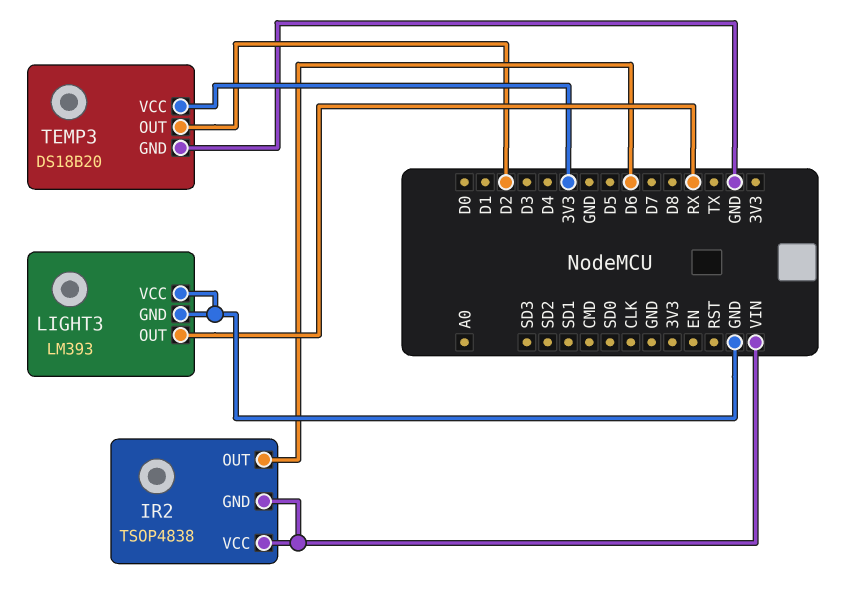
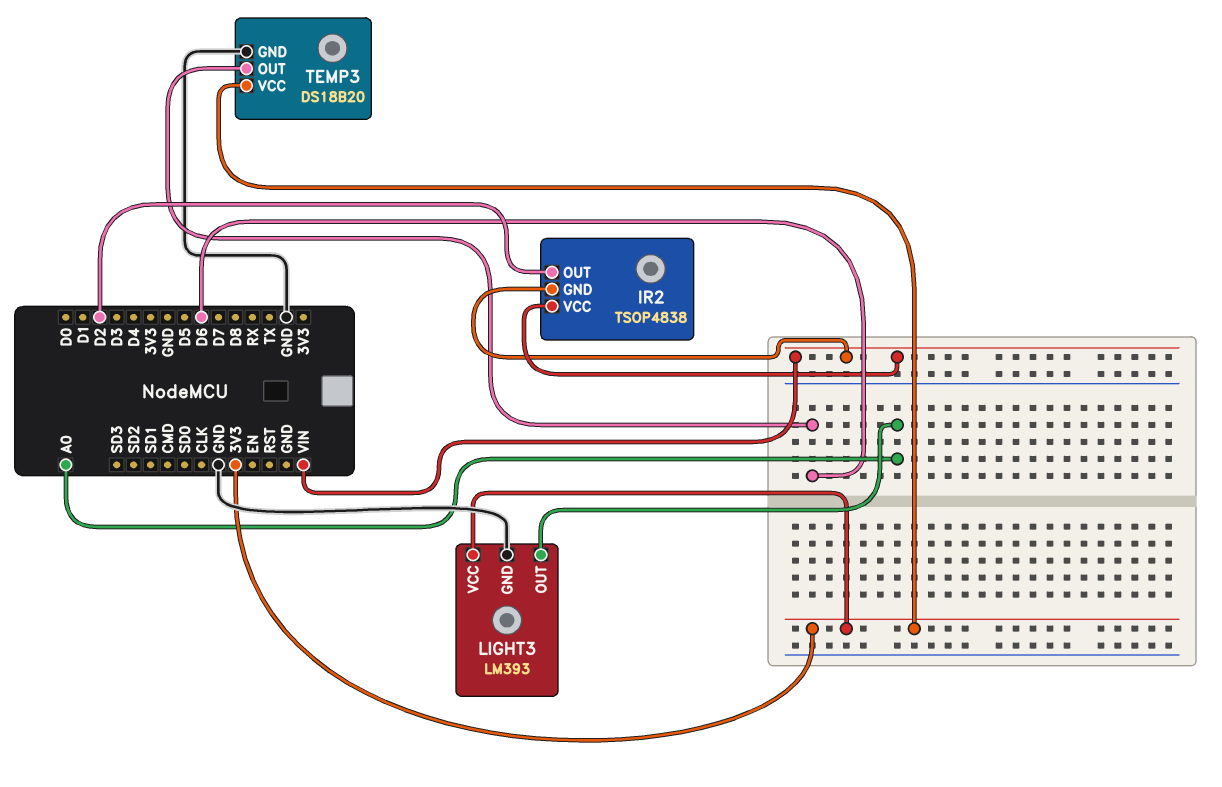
IR2 pin OUT: D6 -> D2
LIGHT3 pin OUT: RX -> A0
LIGHT3 pin VCC: GND -> 3V3
TEMP3 pin OUT: D2 -> D6

